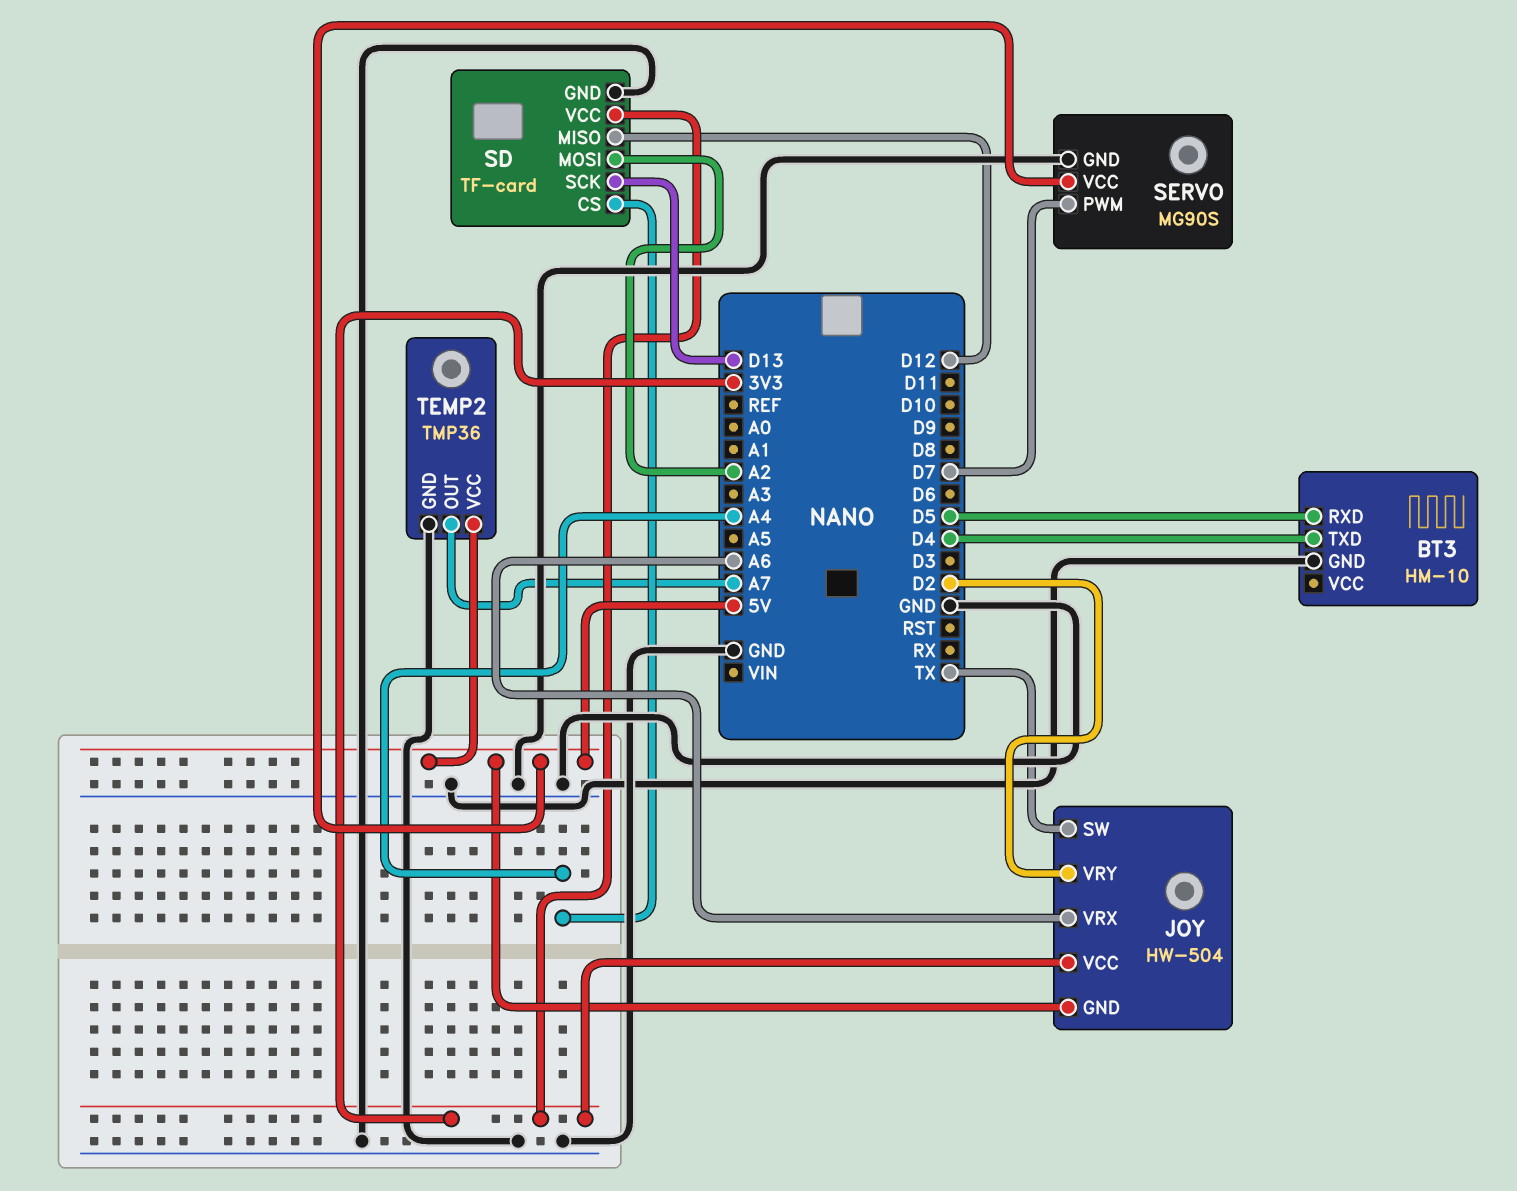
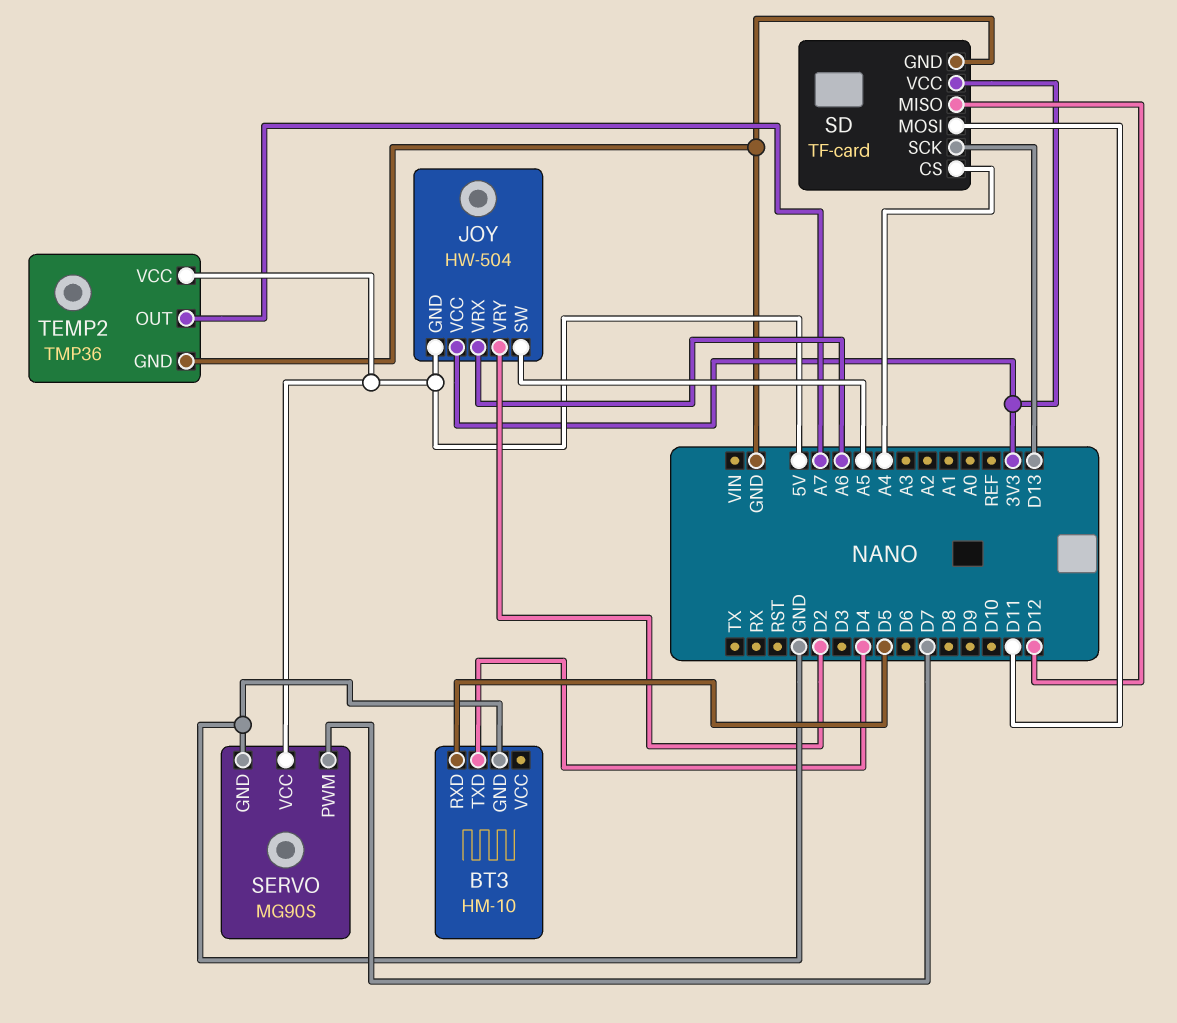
JOY pin SW: TX -> A5
SD pin MOSI: A2 -> D11

